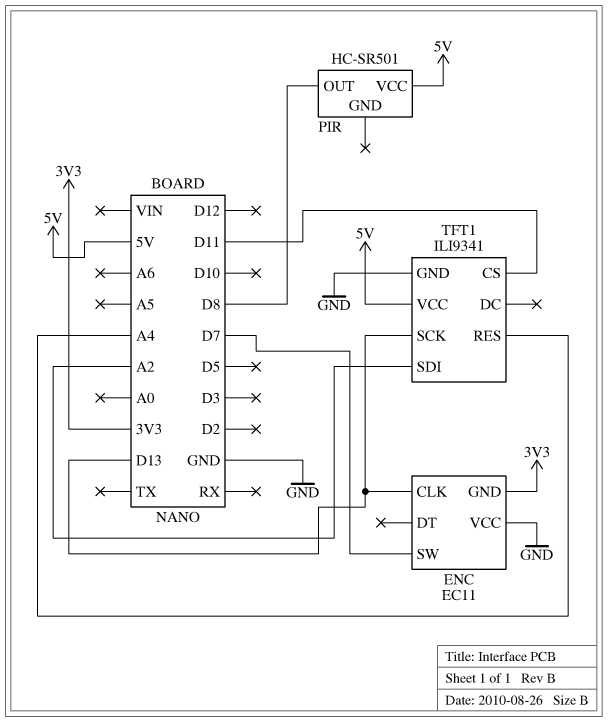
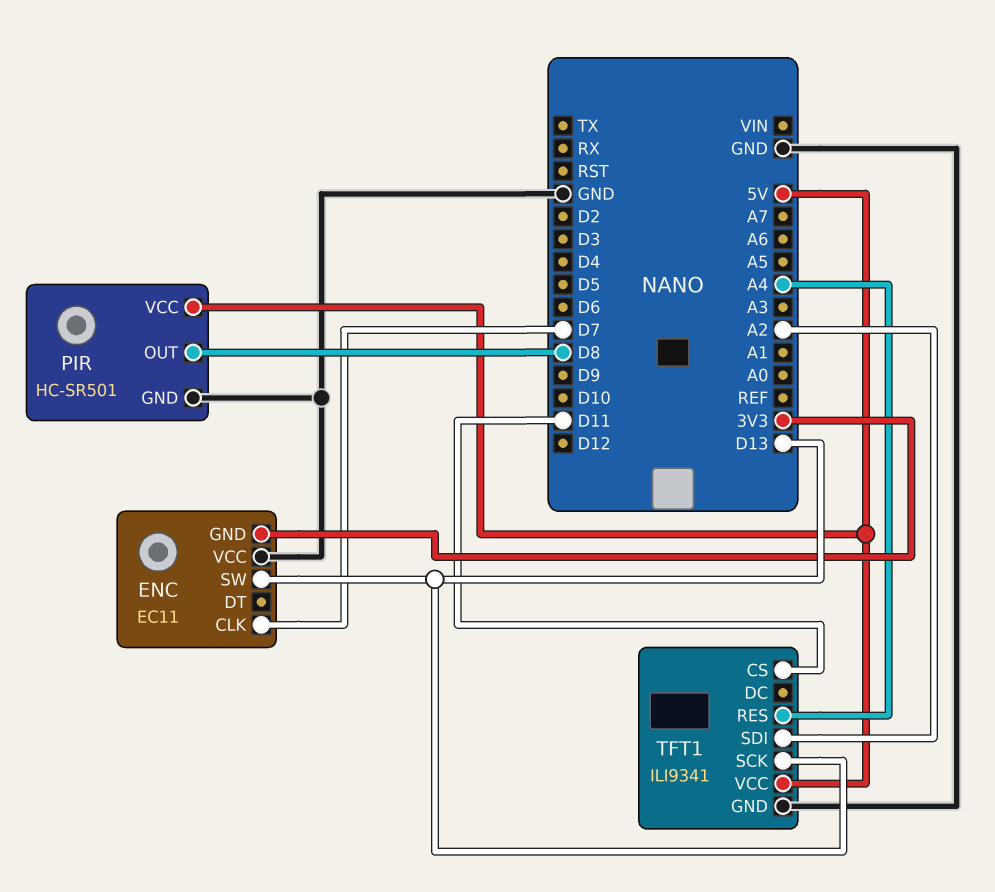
ENC pin CLK: D13 -> D7
ENC pin SW: D7 -> D13
PIR pin GND: none -> GND

